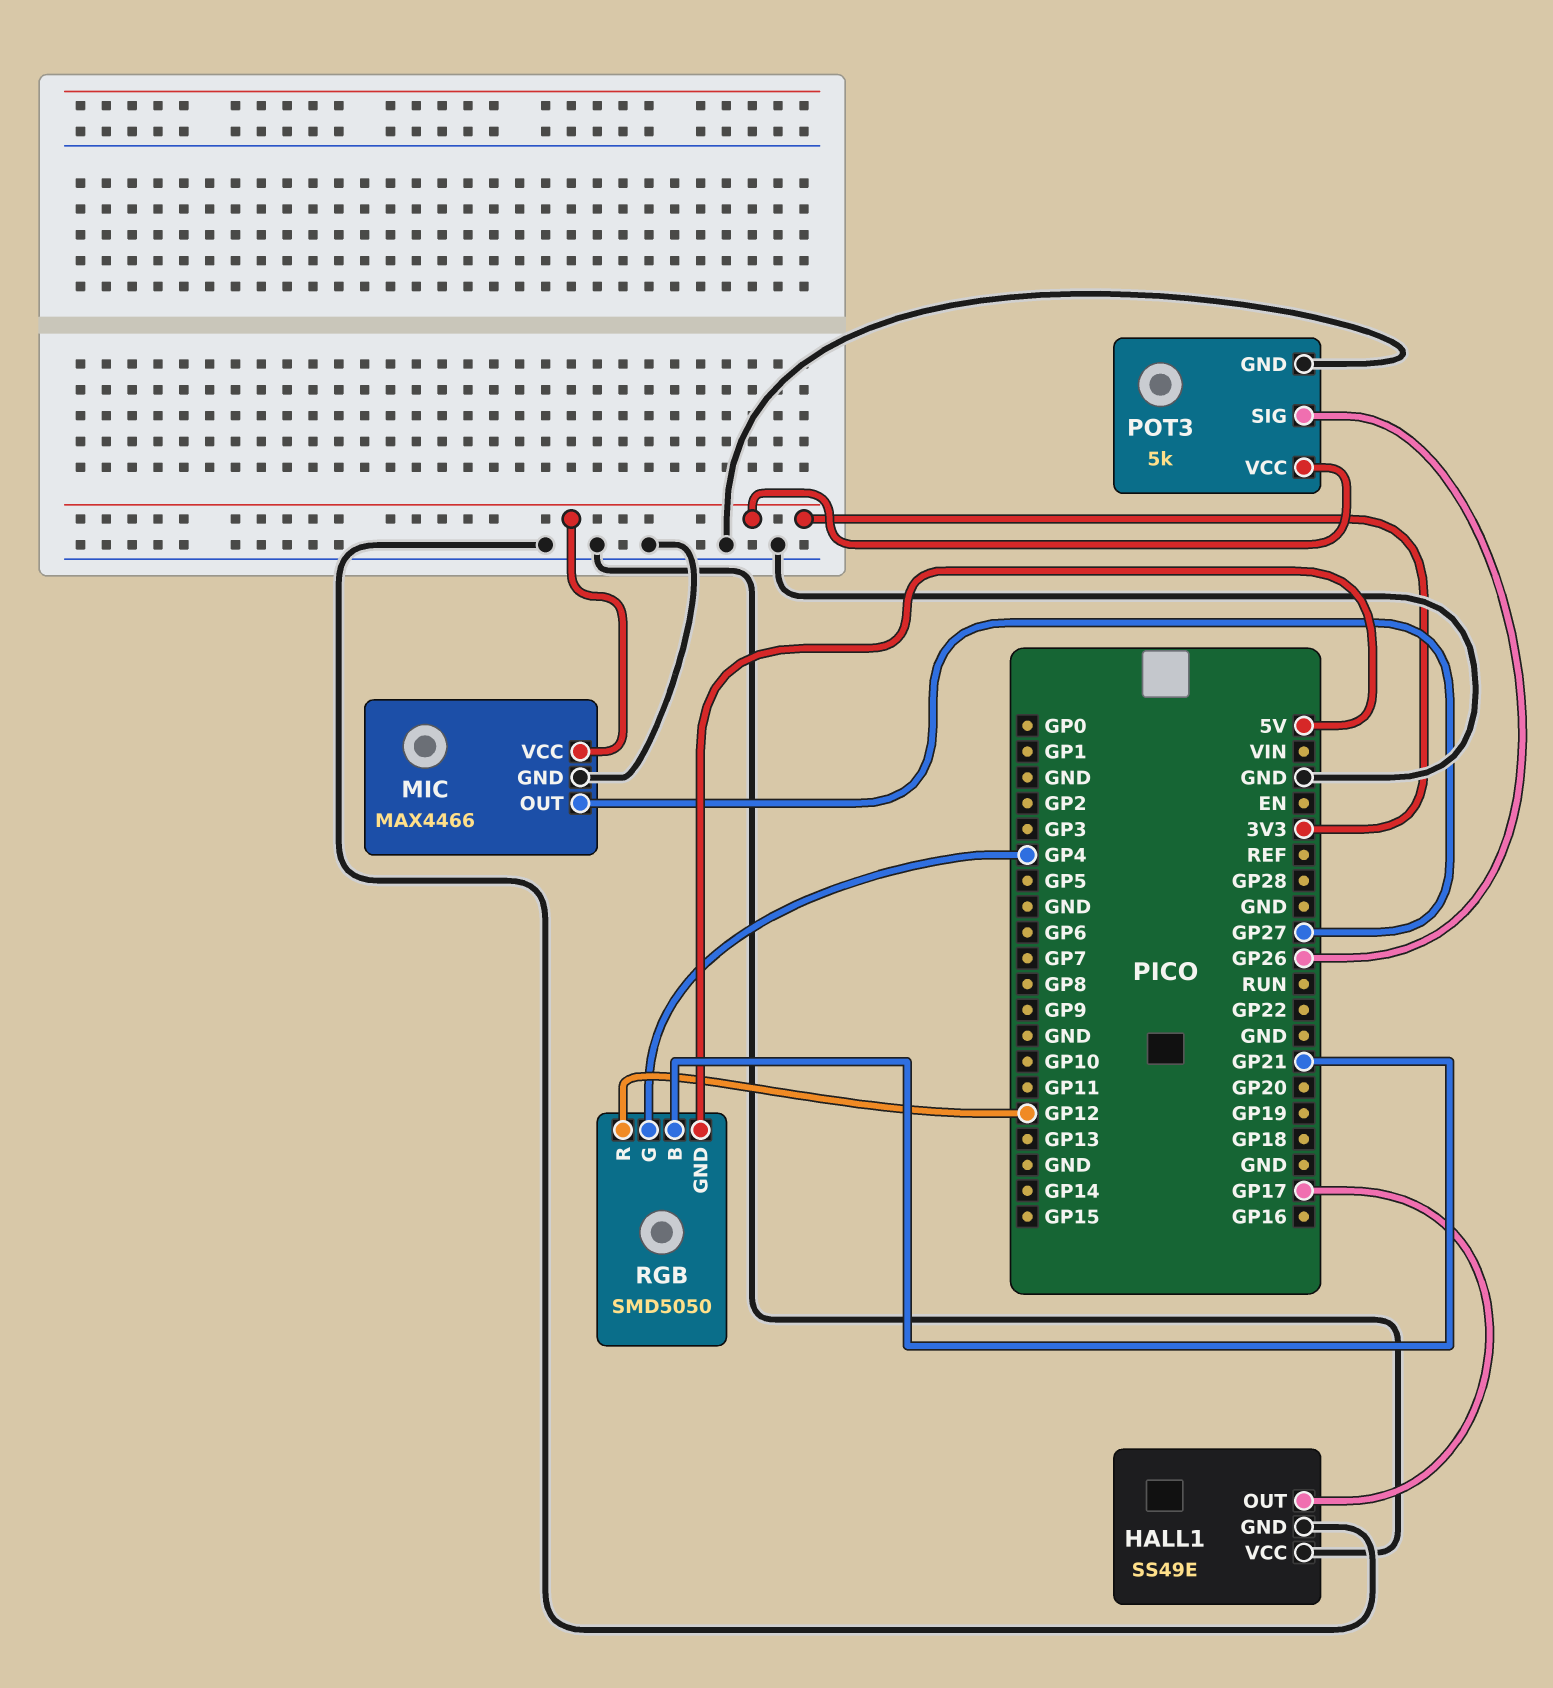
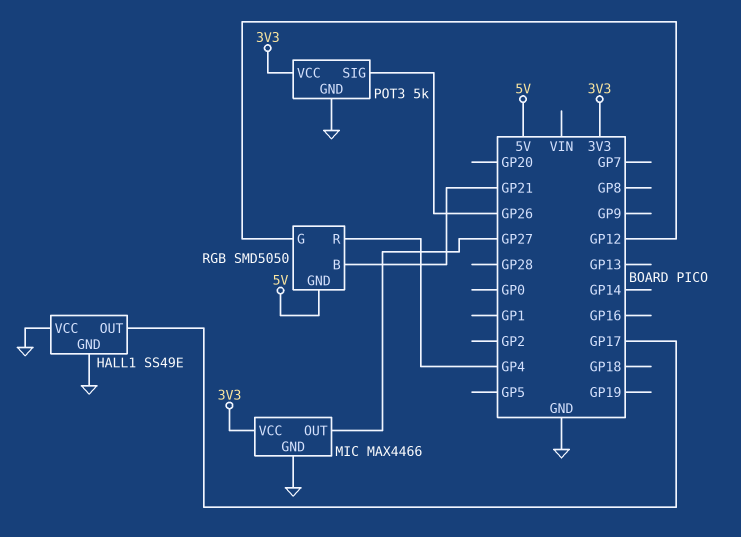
RGB pin G: GP4 -> GP12
RGB pin R: GP12 -> GP4

